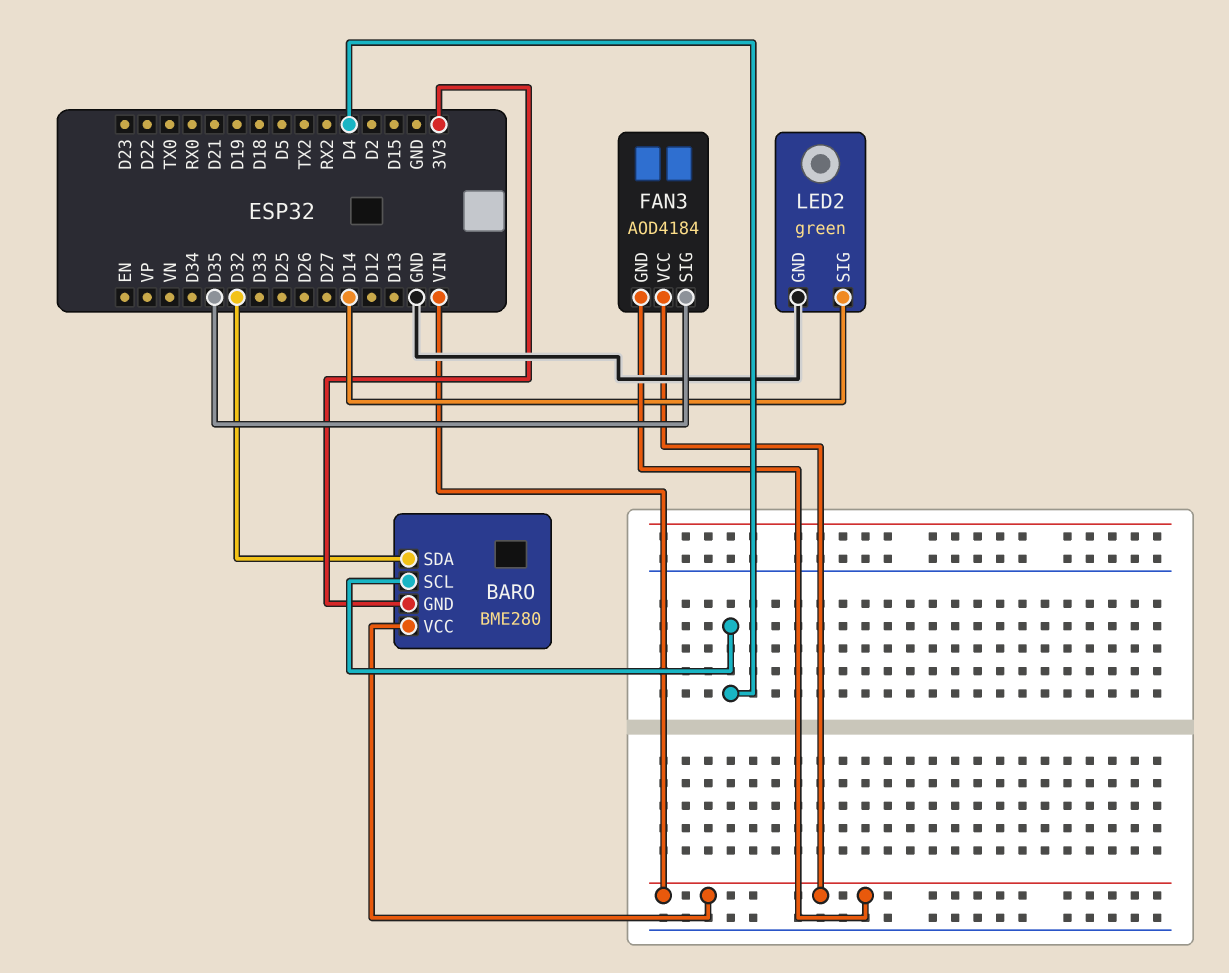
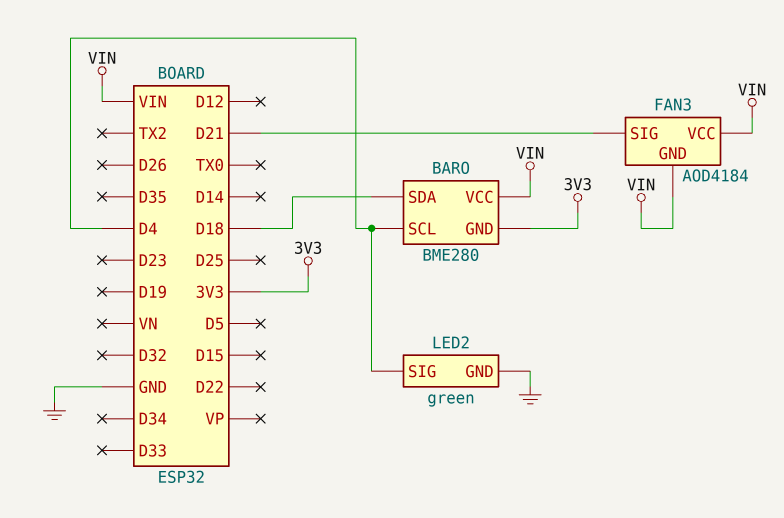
BARO pin SDA: D32 -> D18
FAN3 pin SIG: D35 -> D21
LED2 pin SIG: D14 -> D4

